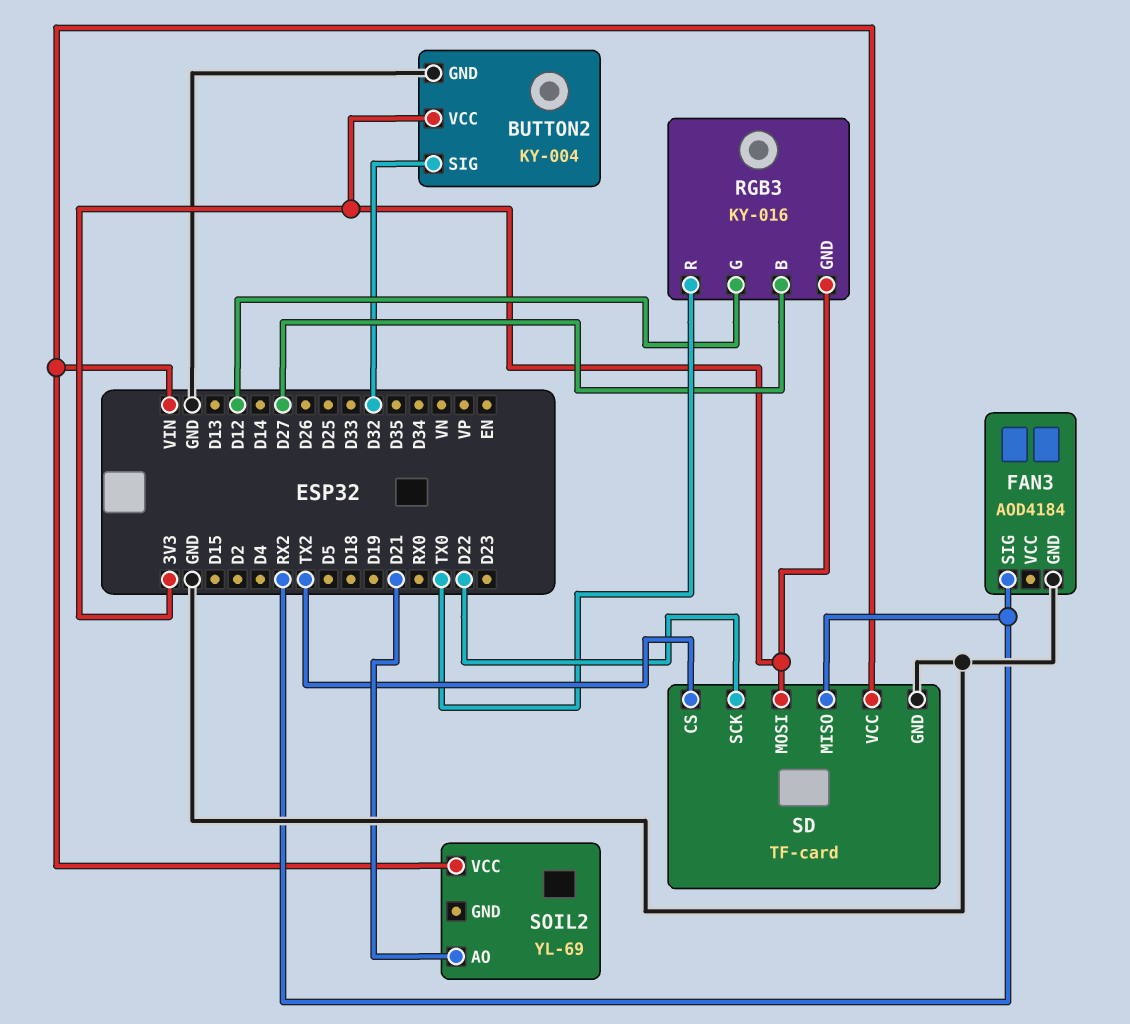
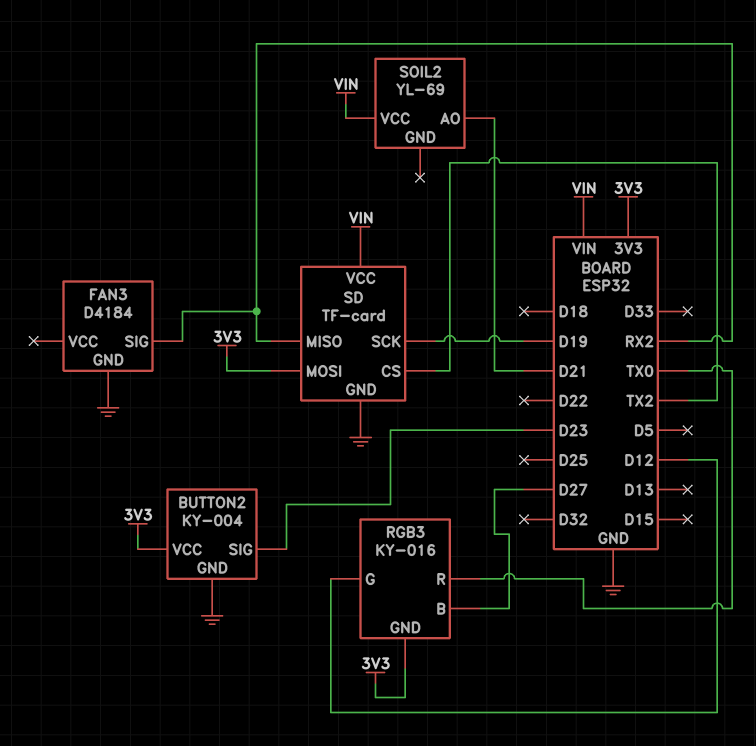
BUTTON2 pin SIG: D32 -> D23
FAN3: AOD4184 -> D4184
SD pin SCK: D22 -> D19

